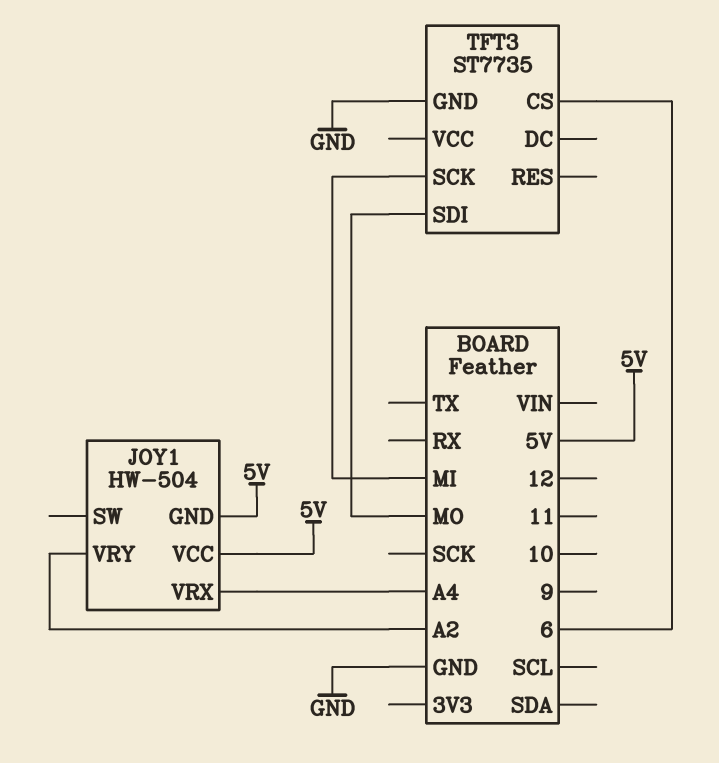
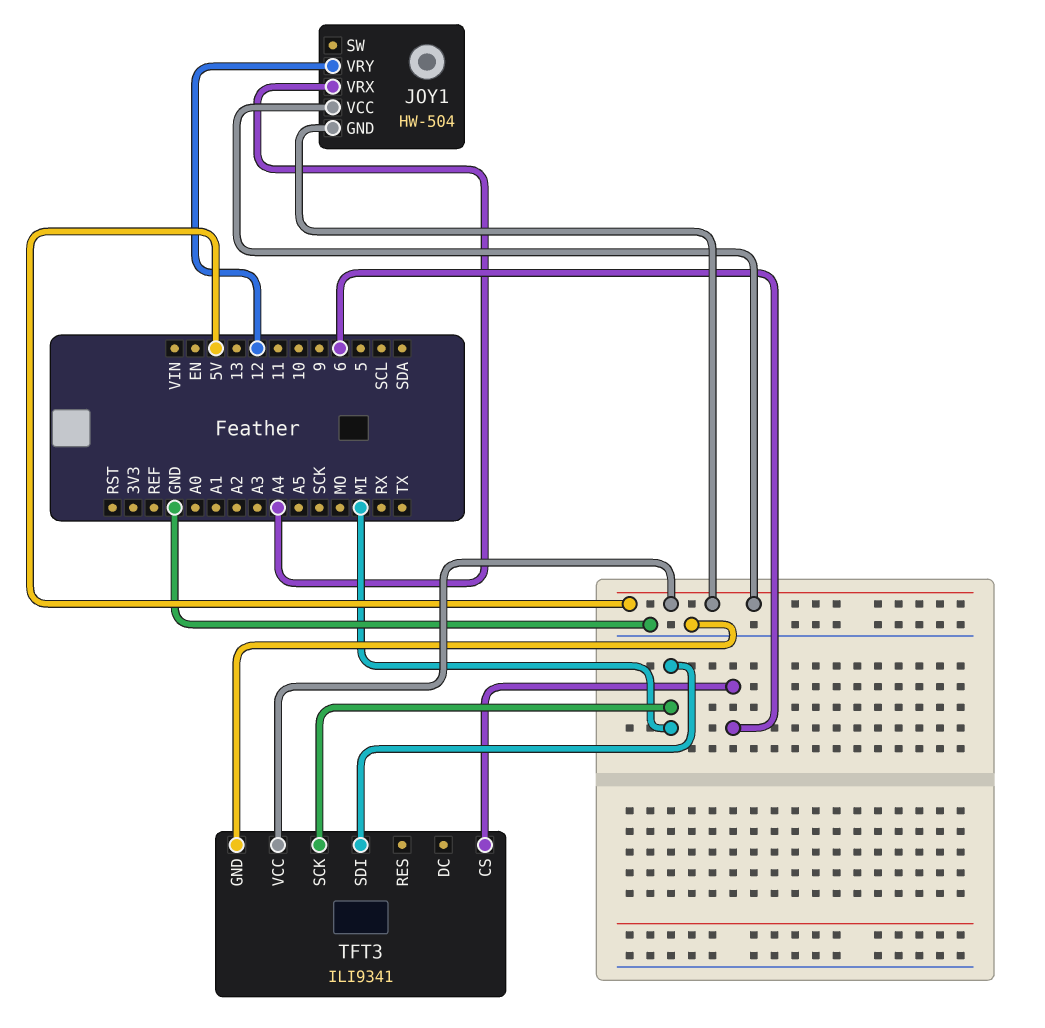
JOY1 pin VRY: A2 -> 12
TFT3: ST7735 -> ILI9341
TFT3 pin SDI: MO -> MI
TFT3 pin VCC: none -> 5V

